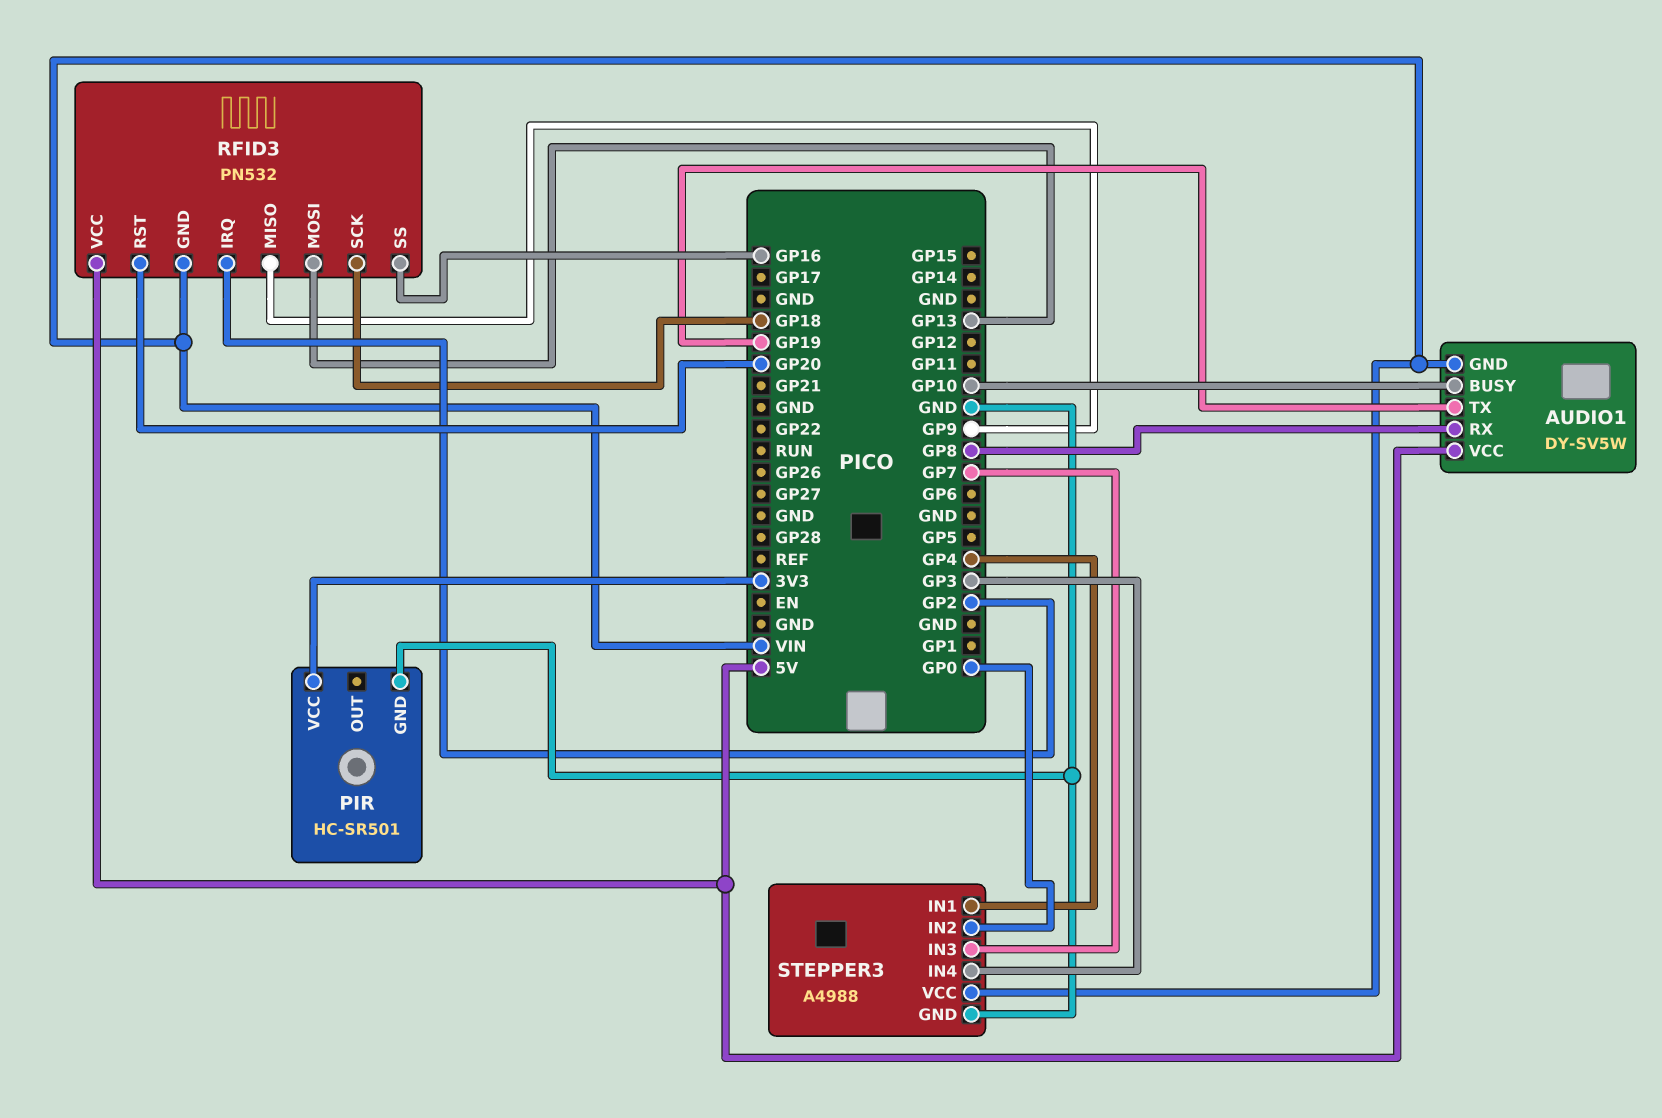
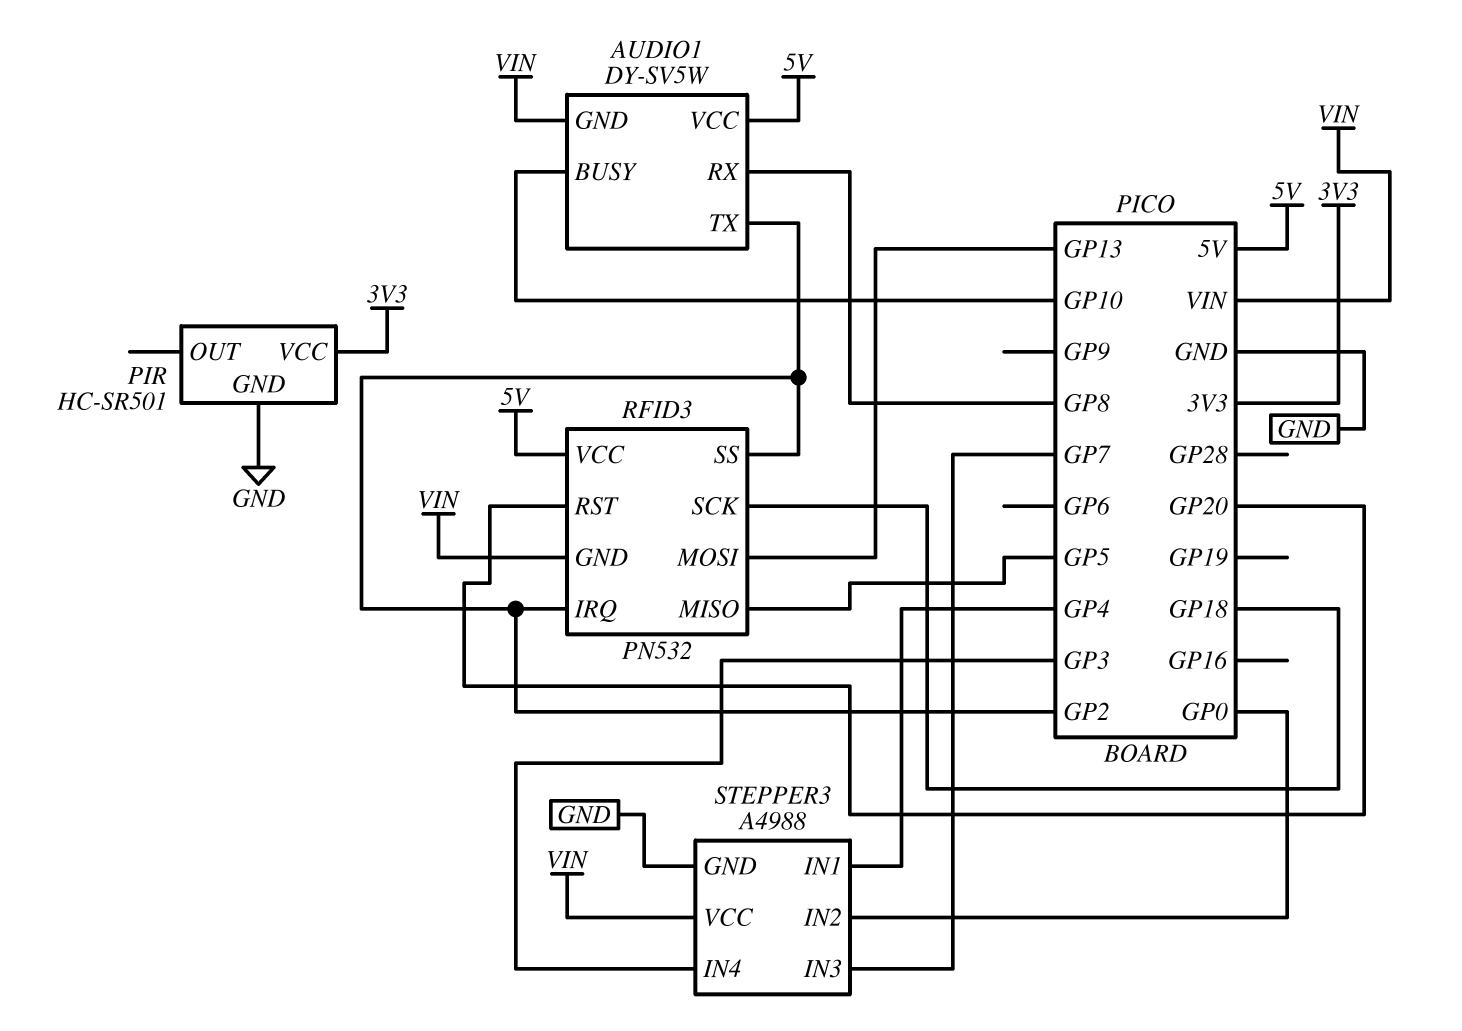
AUDIO1 pin TX: GP19 -> GP2
RFID3 pin MISO: GP9 -> GP5
RFID3 pin SS: GP16 -> GP2

